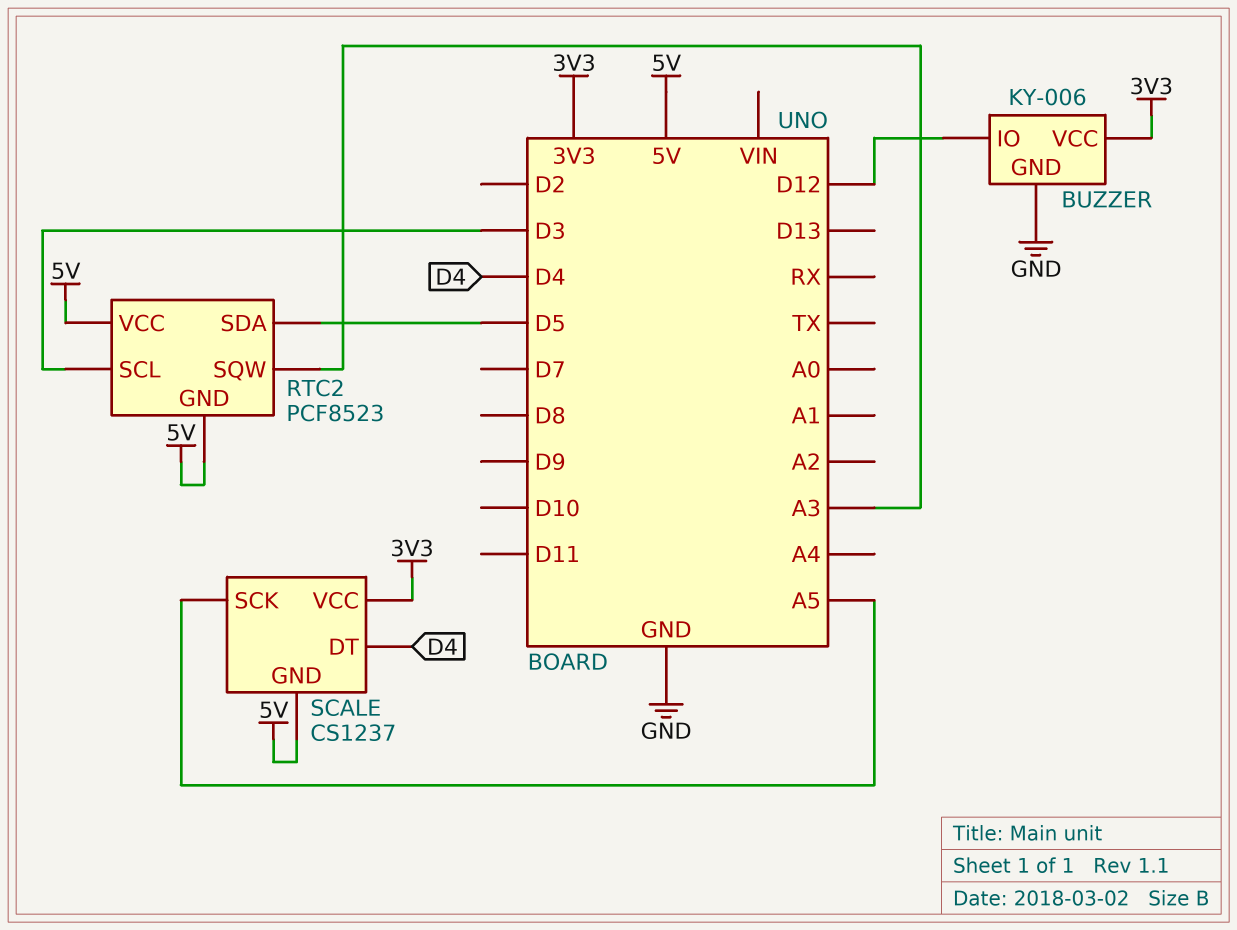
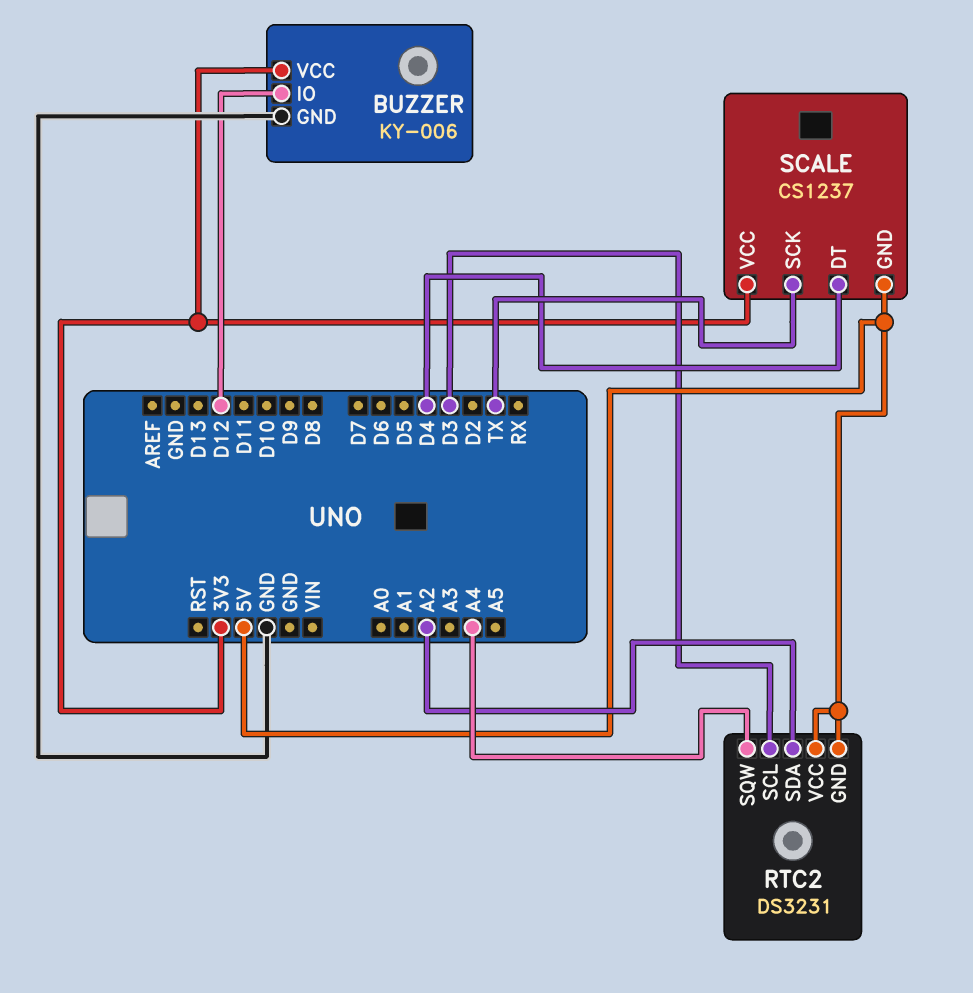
RTC2: PCF8523 -> DS3231
RTC2 pin SDA: D5 -> A2
RTC2 pin SQW: A3 -> A4
SCALE pin SCK: A5 -> TX

